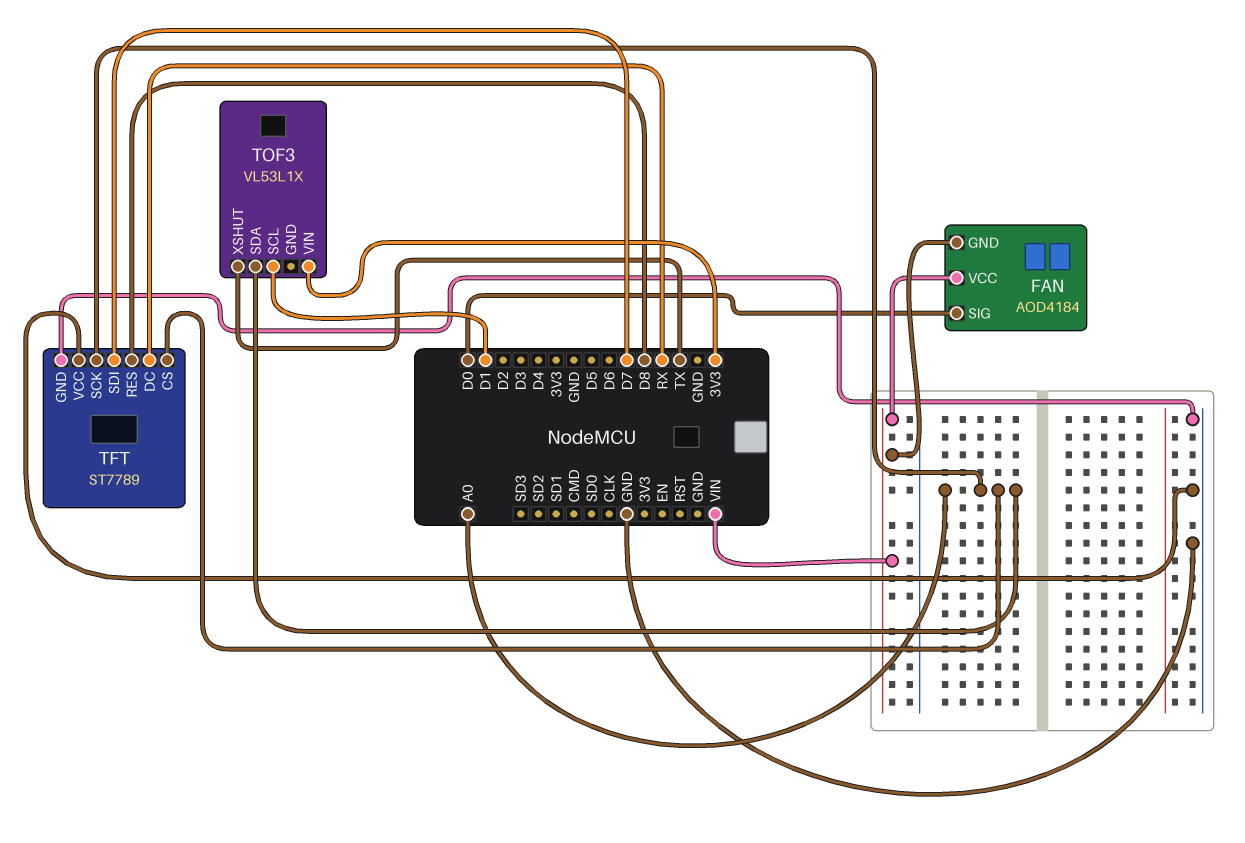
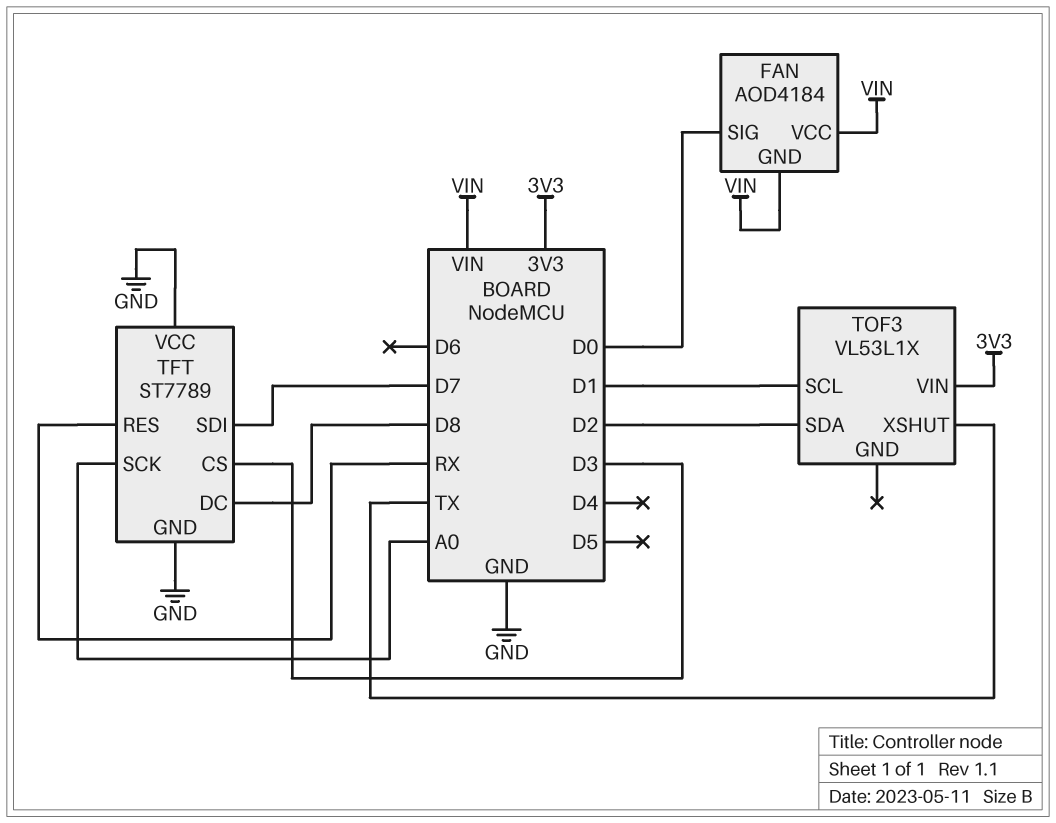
TFT pin CS: A0 -> D3
TFT pin DC: RX -> D8
TFT pin RES: D8 -> RX
TOF3 pin SDA: A0 -> D2

